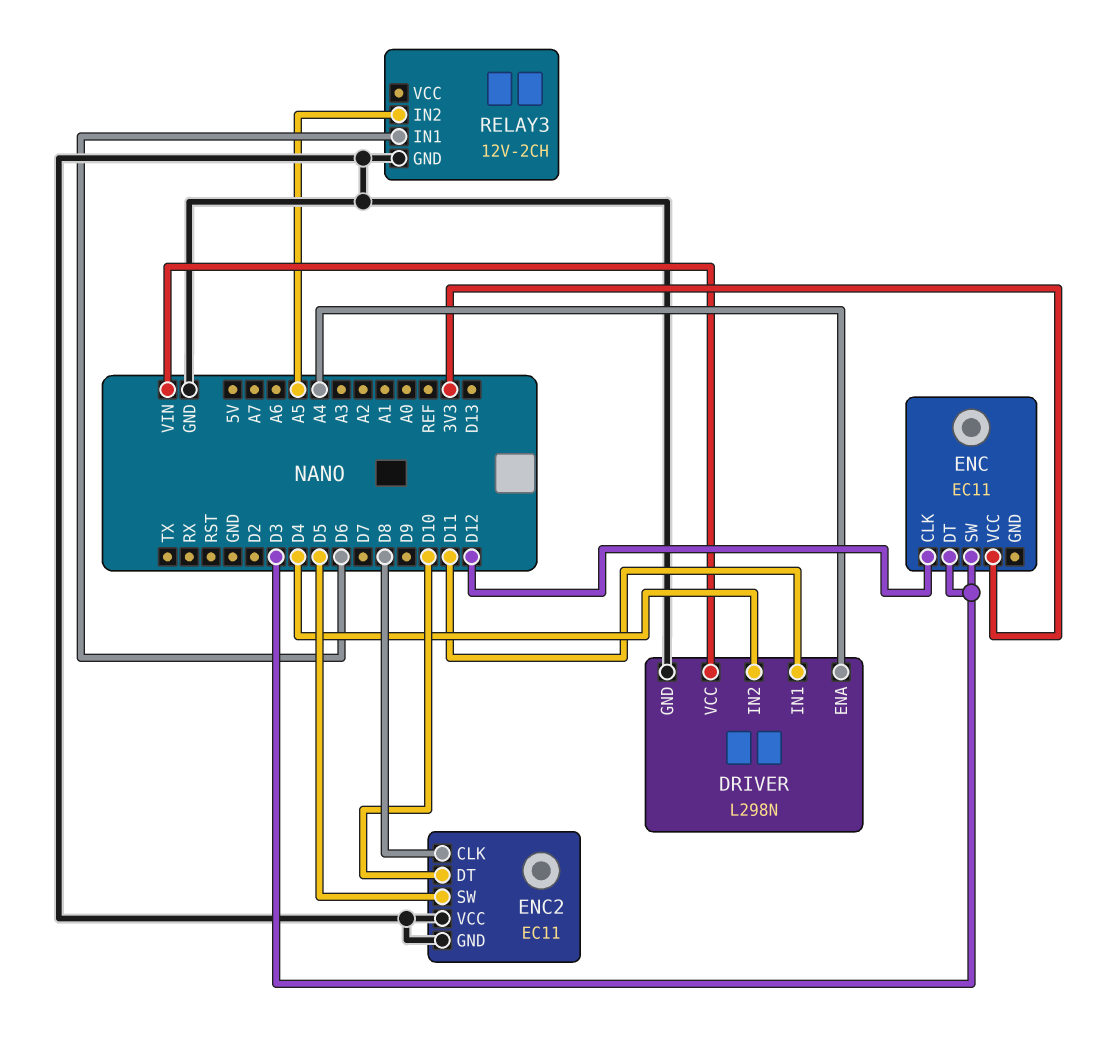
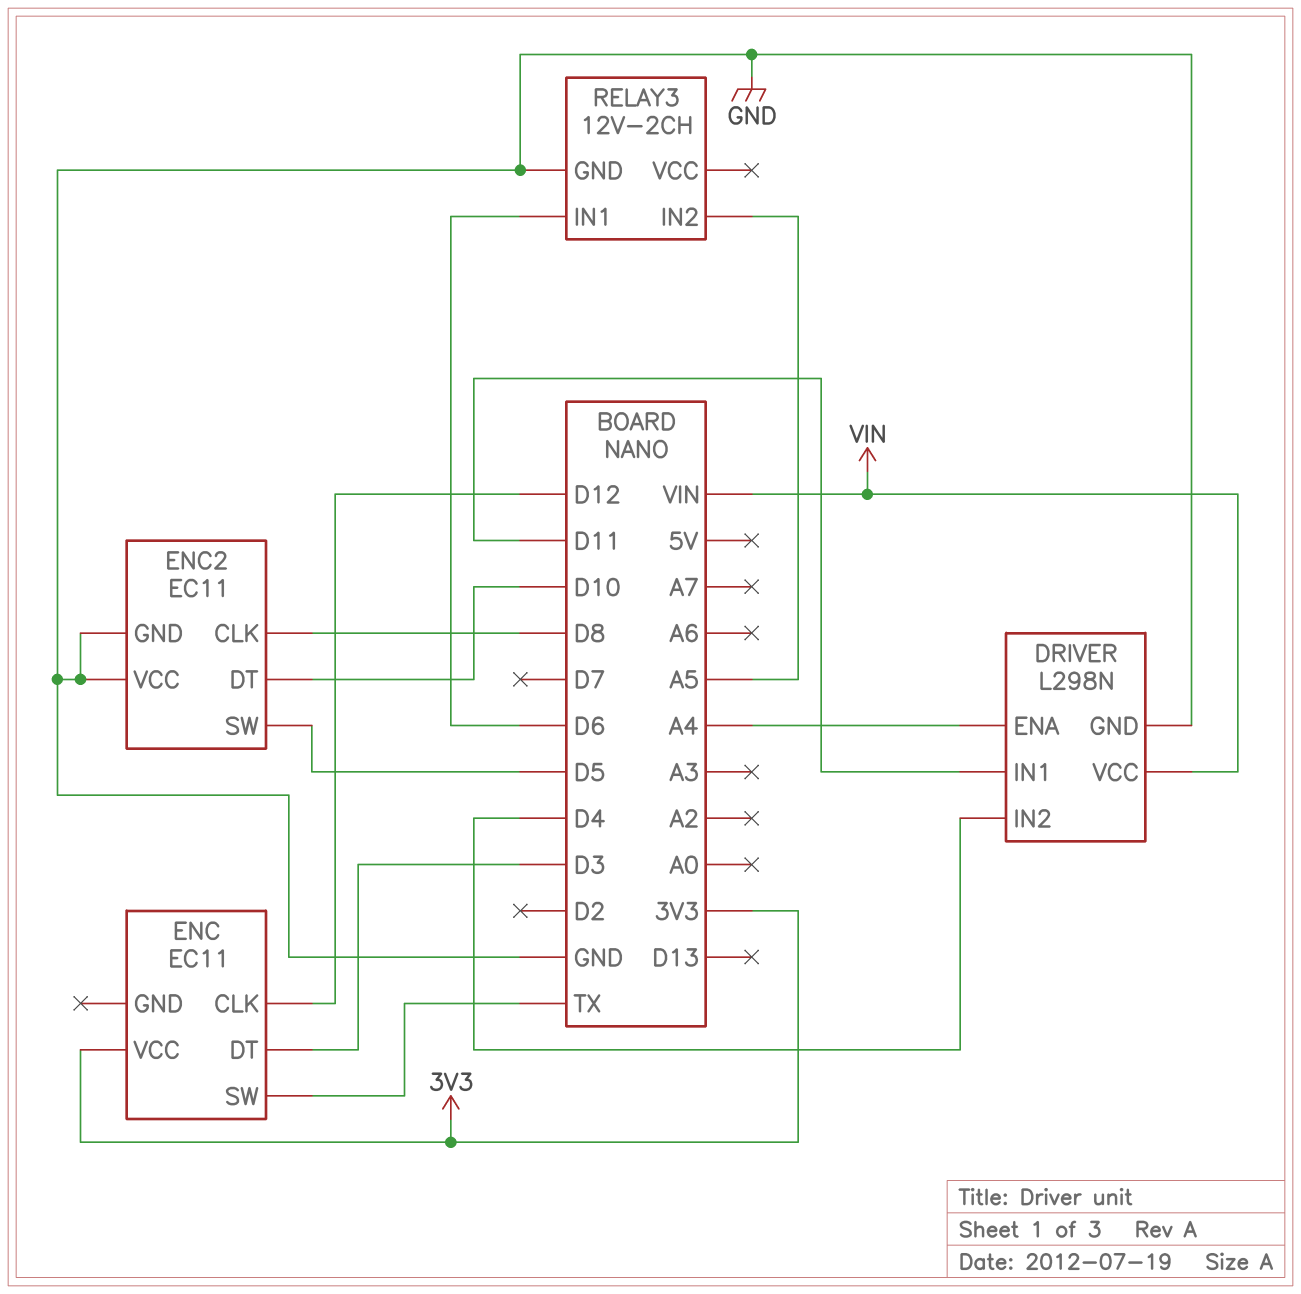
ENC pin SW: D3 -> TX

